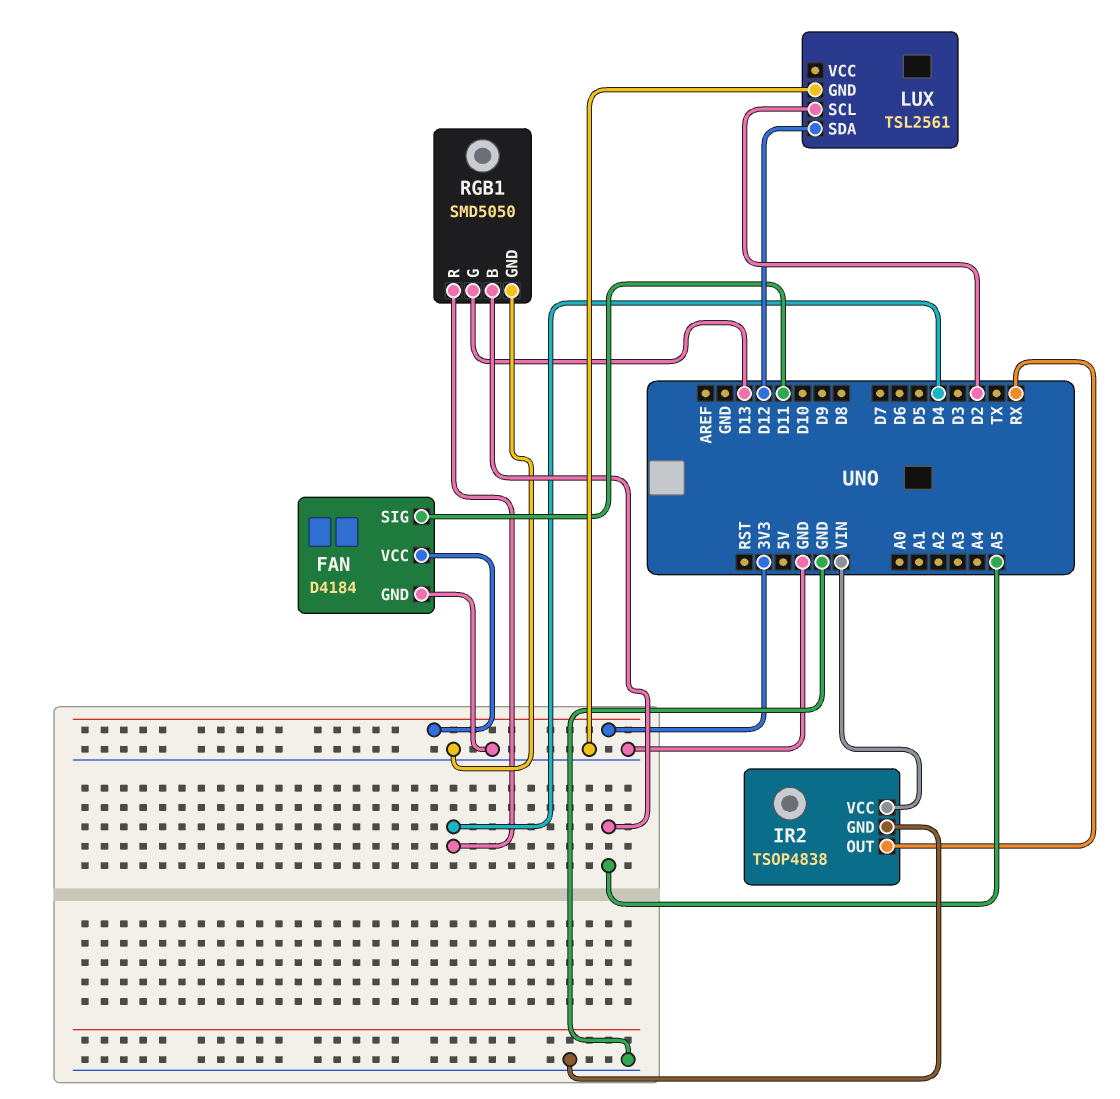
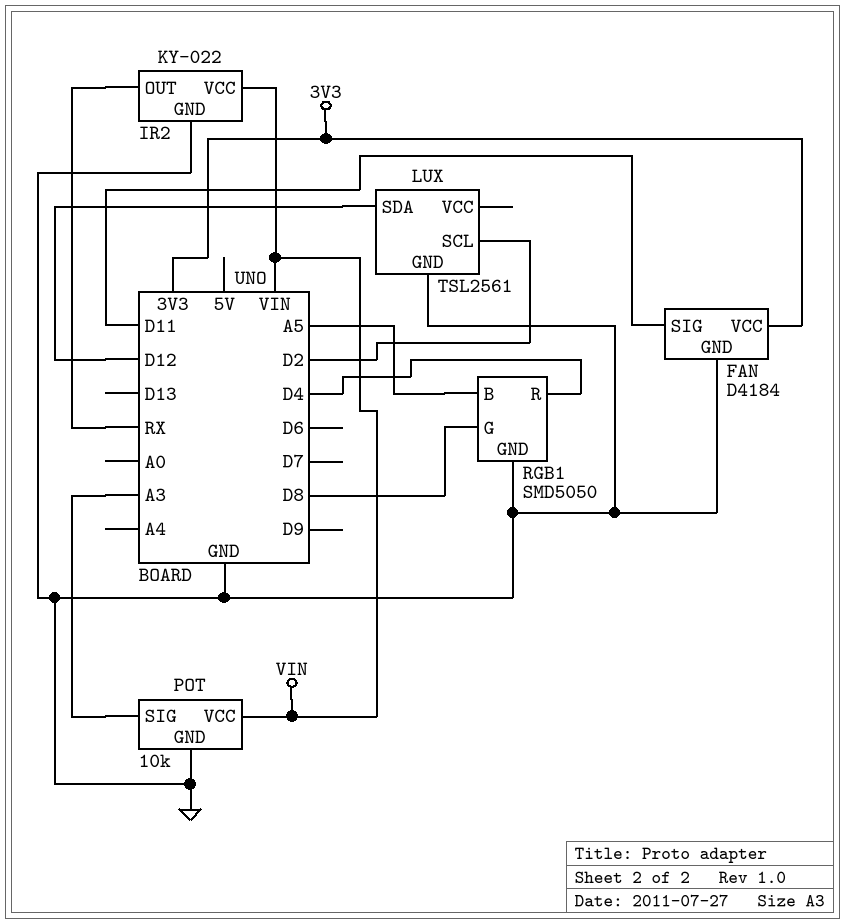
IR2: TSOP4838 -> KY-022
POT: none -> 10k
POT pin GND: none -> GND
POT pin SIG: none -> A3
POT pin VCC: none -> VIN
RGB1 pin G: D13 -> D8

